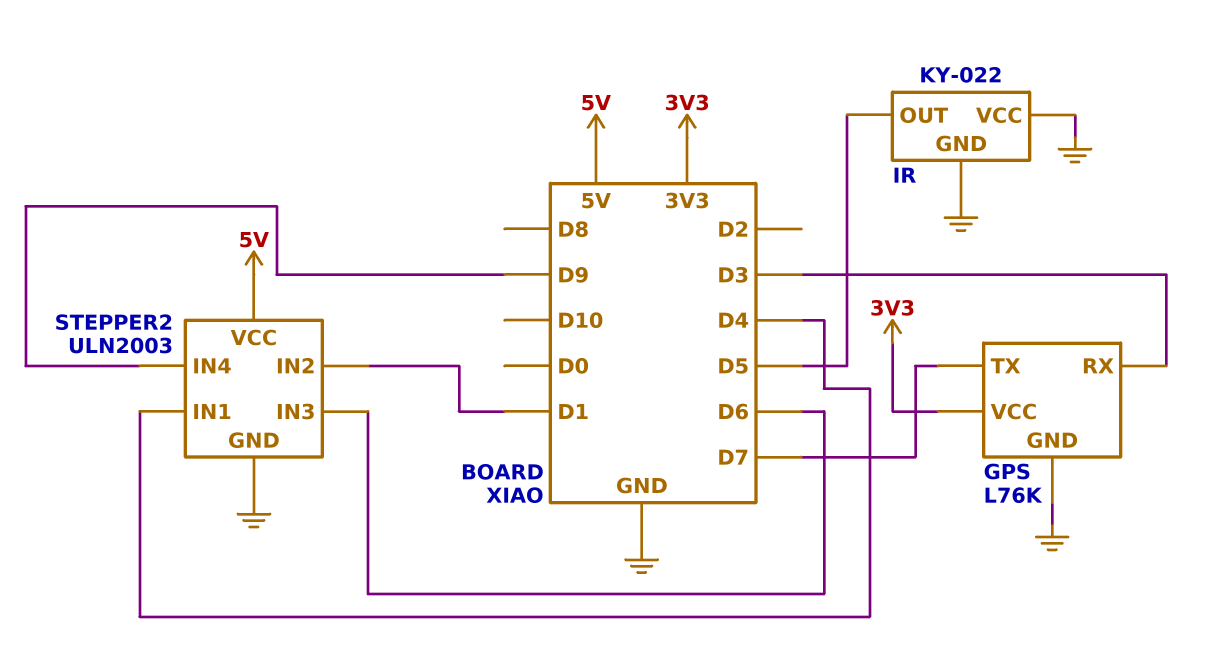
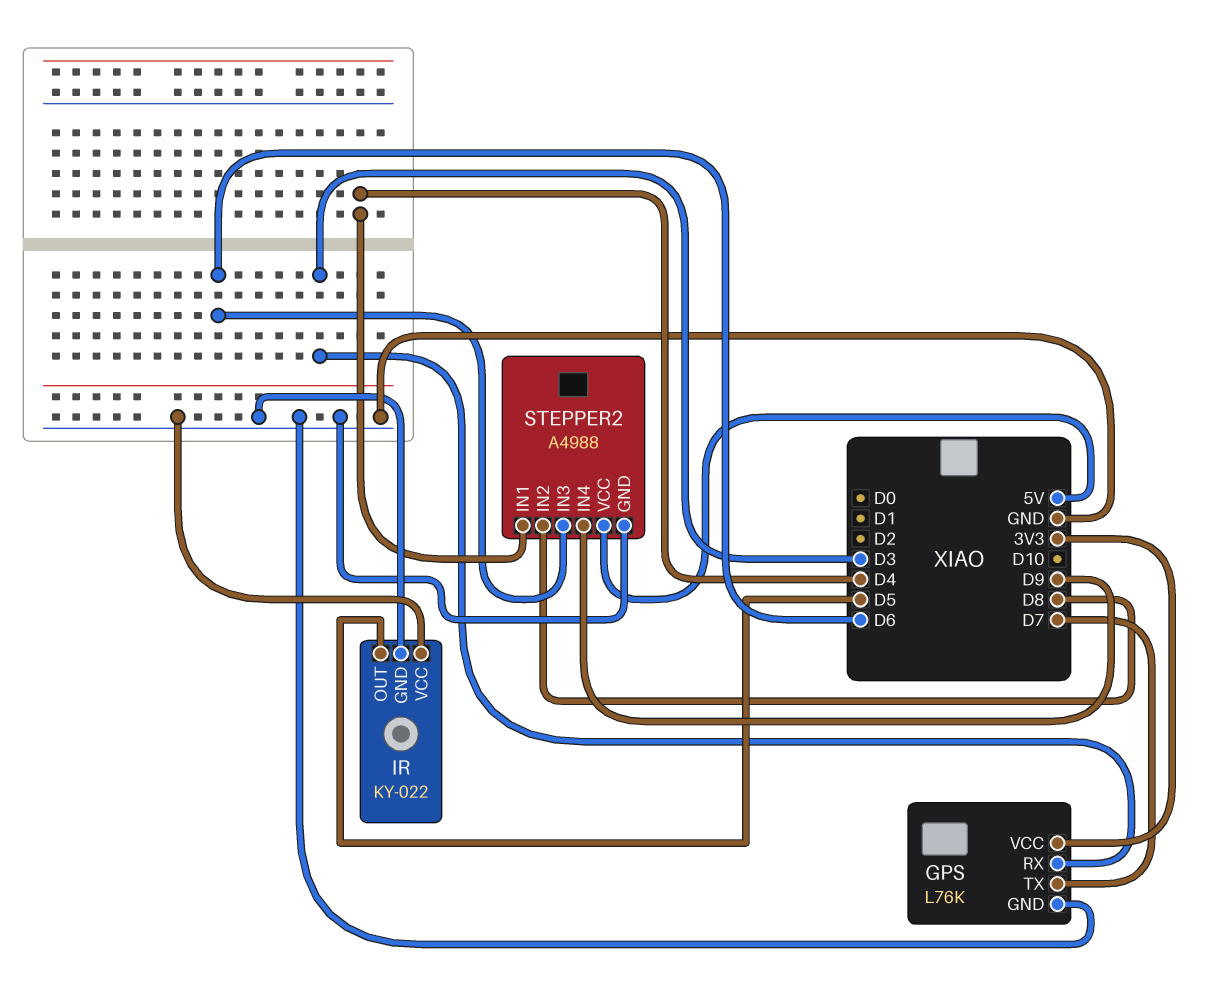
STEPPER2: ULN2003 -> A4988
STEPPER2 pin IN2: D1 -> D8

